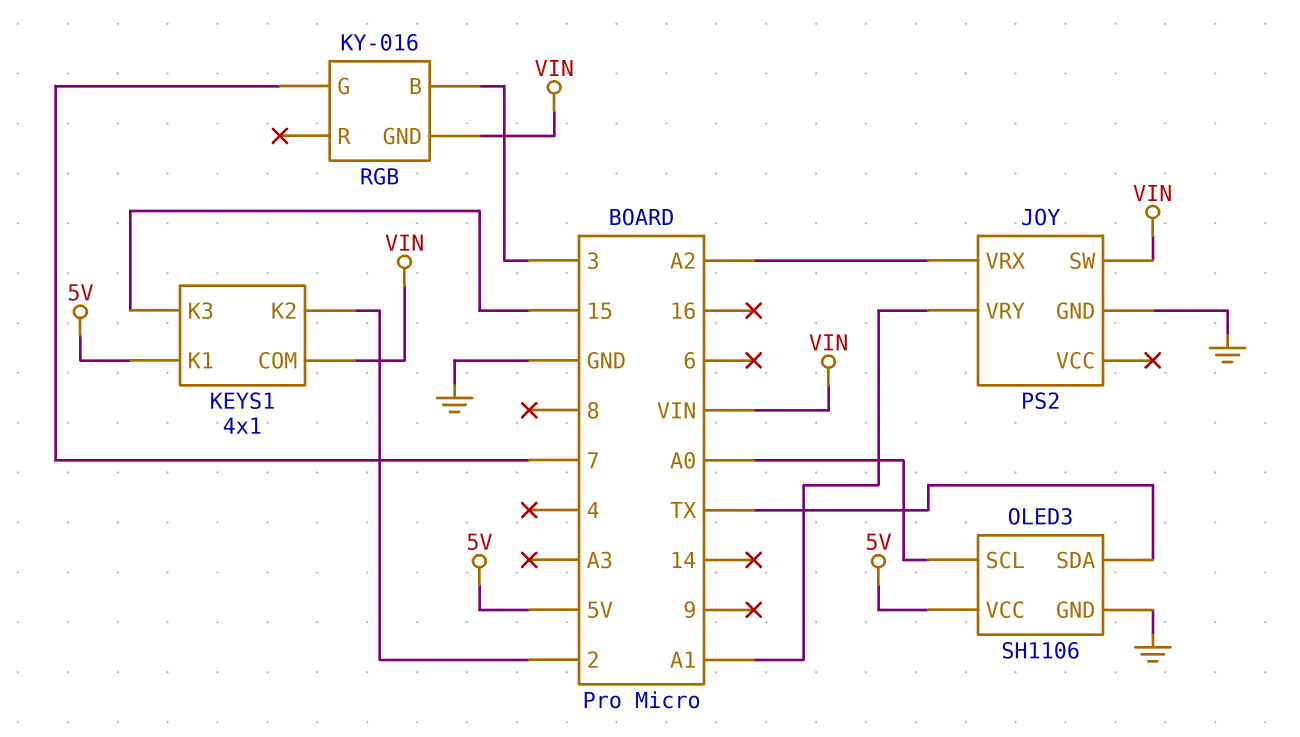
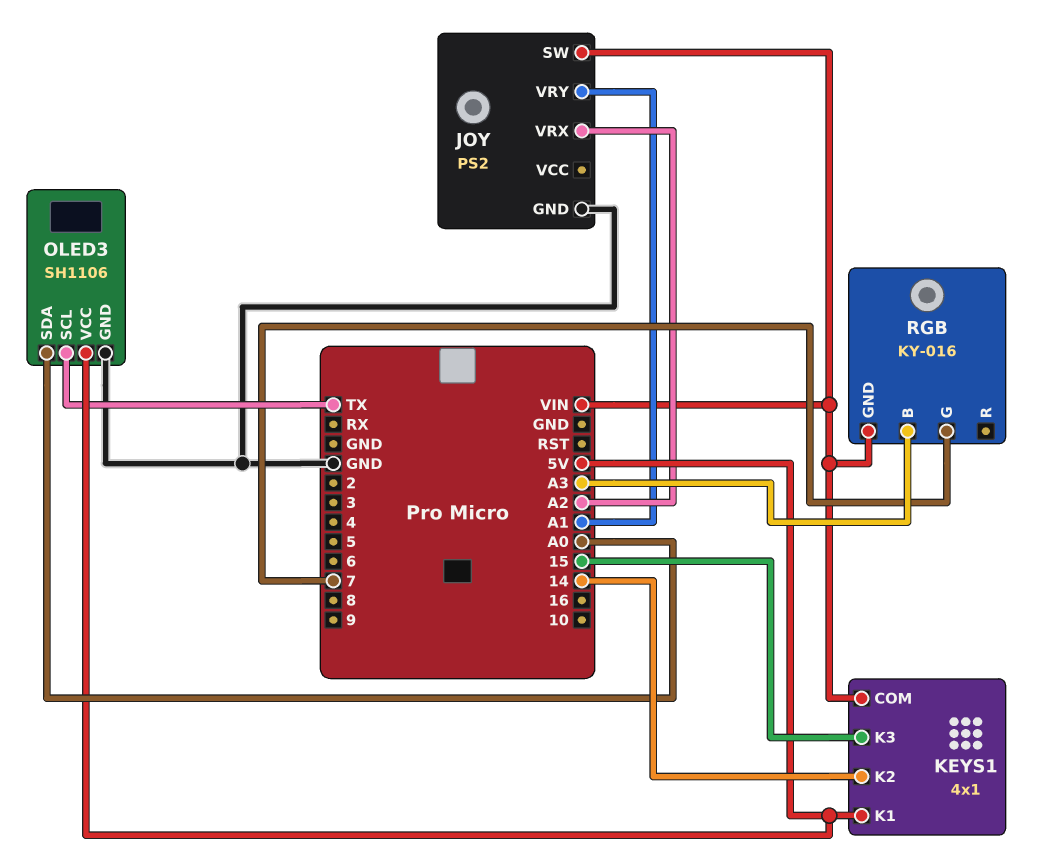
KEYS1 pin K2: 2 -> 14
OLED3 pin SCL: A0 -> TX
OLED3 pin SDA: TX -> A0
RGB pin B: 3 -> A3

